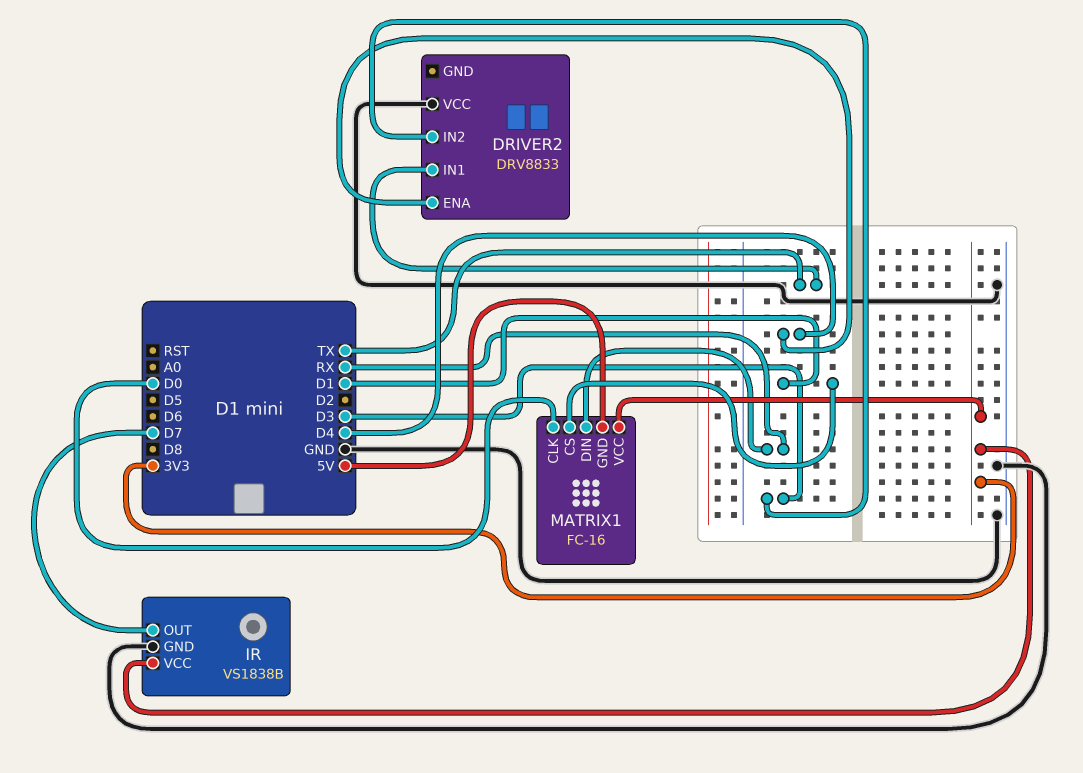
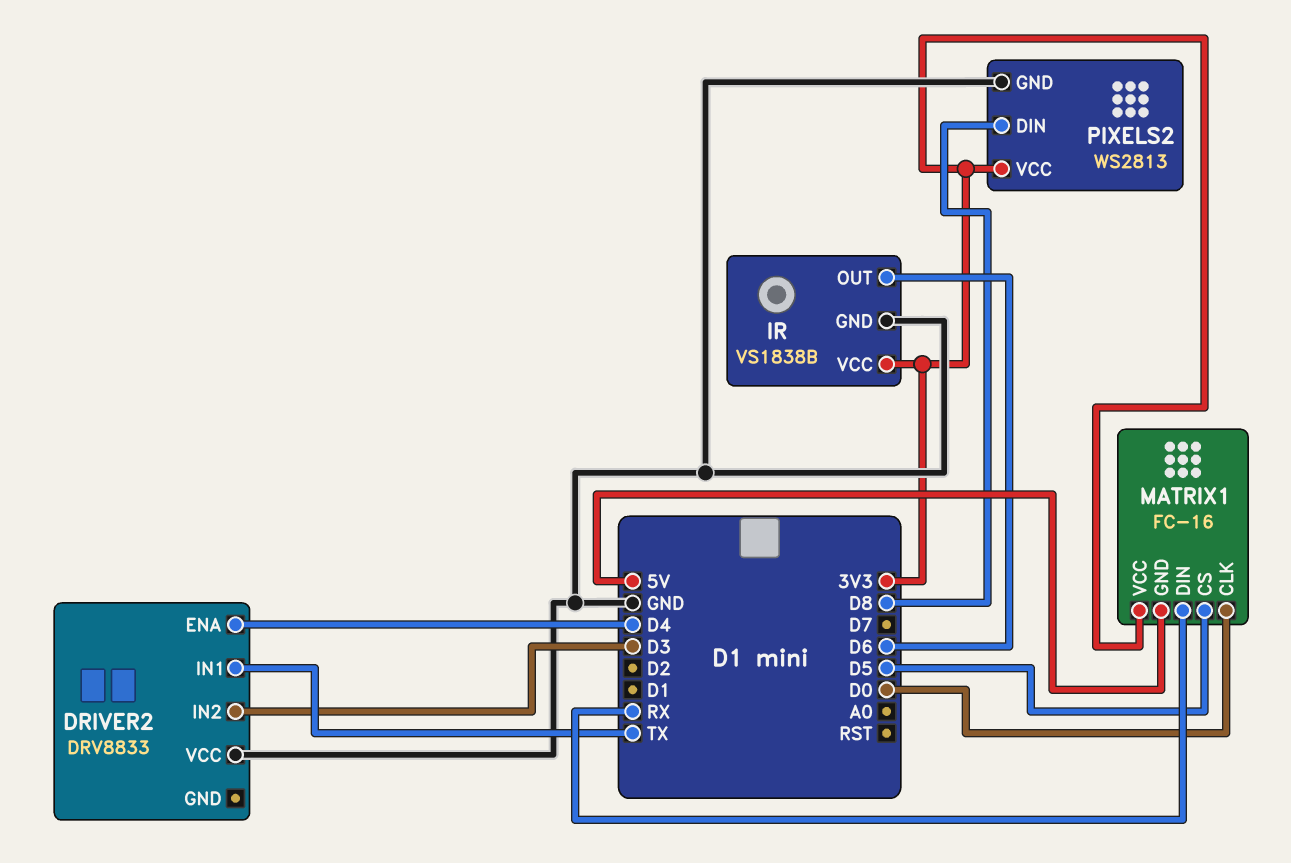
IR pin OUT: D7 -> D6
MATRIX1 pin CS: D1 -> D5
PIXELS2: none -> WS2813
PIXELS2 pin DIN: none -> D8
PIXELS2 pin GND: none -> GND
PIXELS2 pin VCC: none -> 3V3

